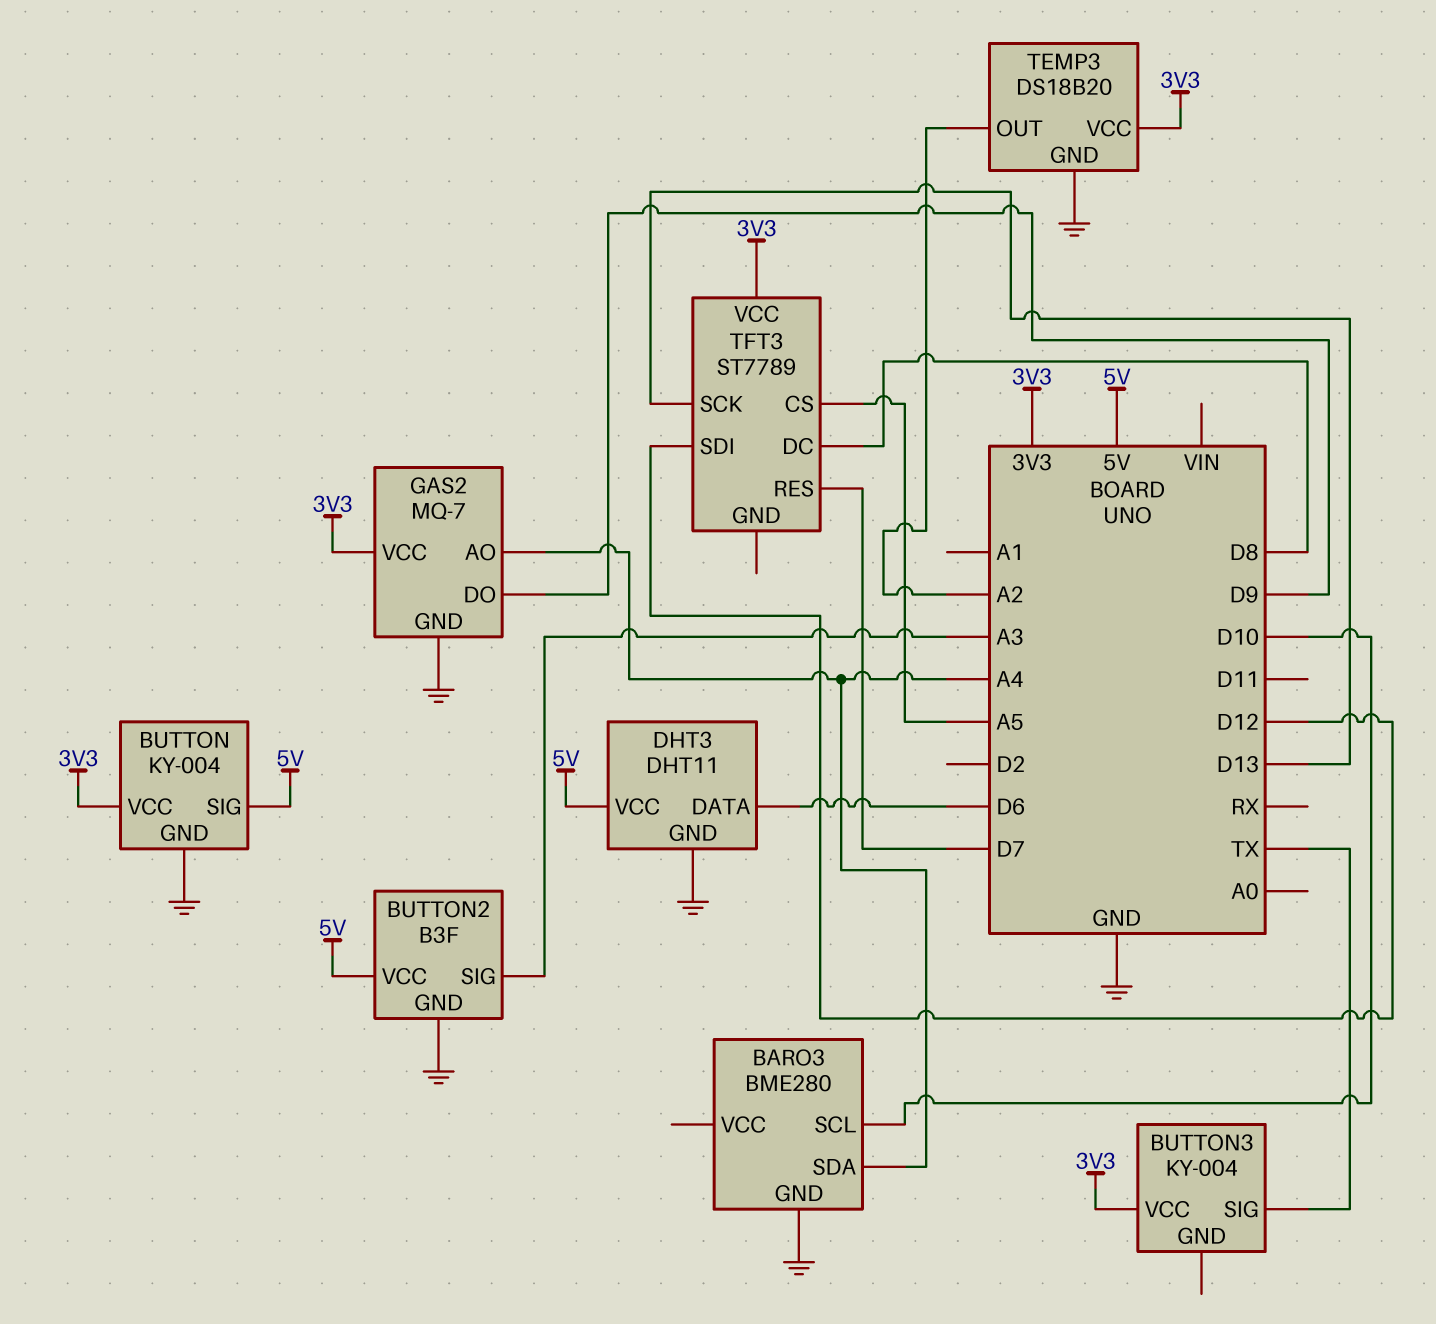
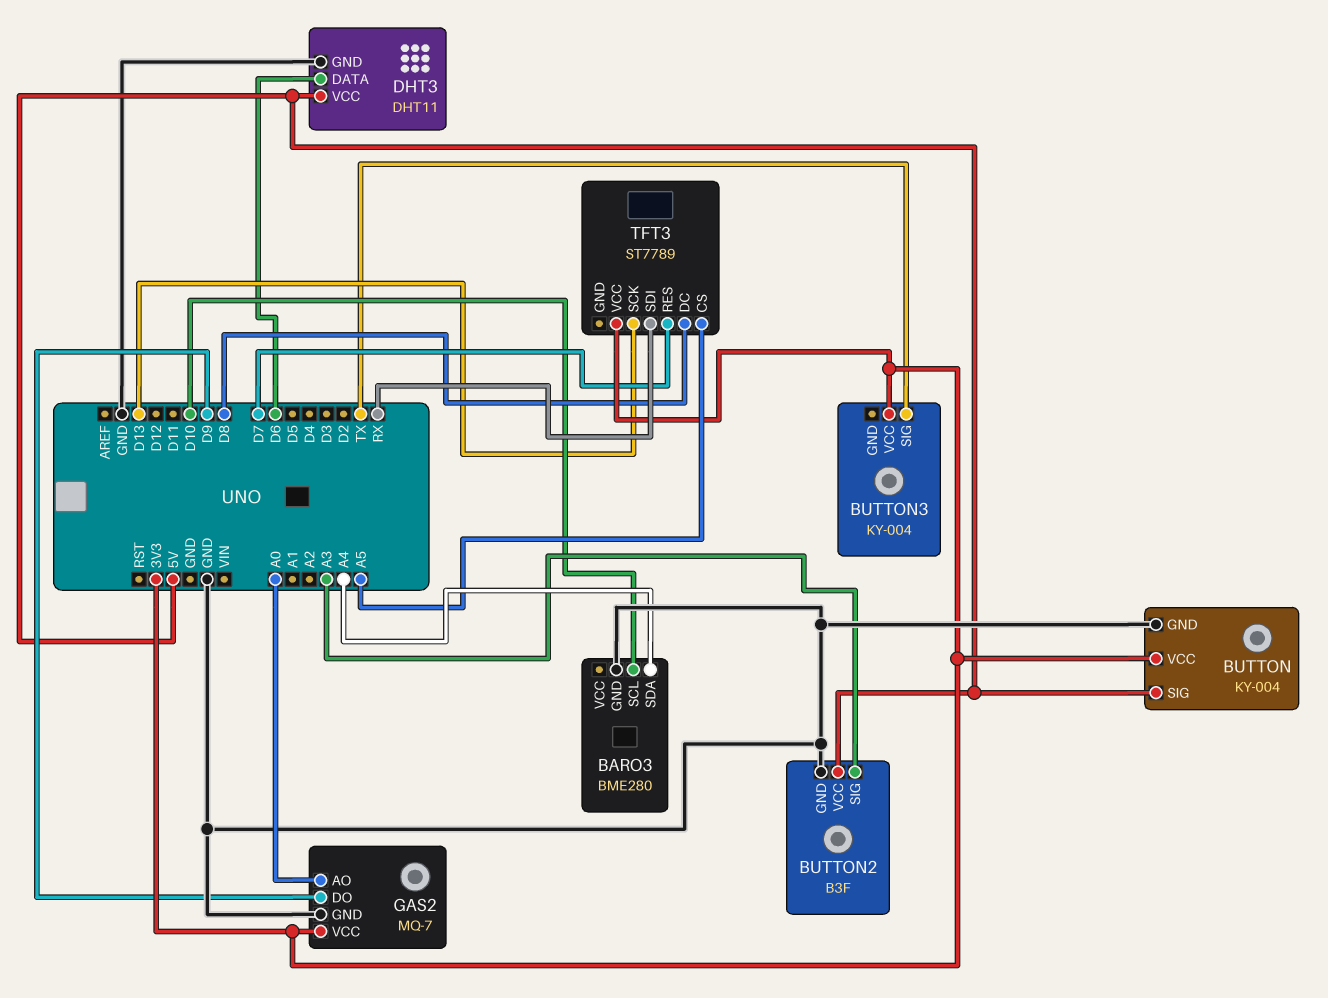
GAS2 pin AO: A4 -> A0
TEMP3: DS18B20 -> none
TEMP3 pin GND: GND -> none
TEMP3 pin OUT: A2 -> none
TEMP3 pin VCC: 3V3 -> none
TFT3 pin SDI: D12 -> RX

